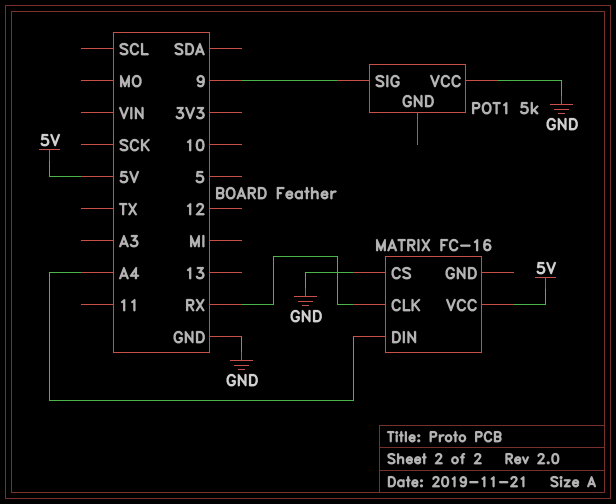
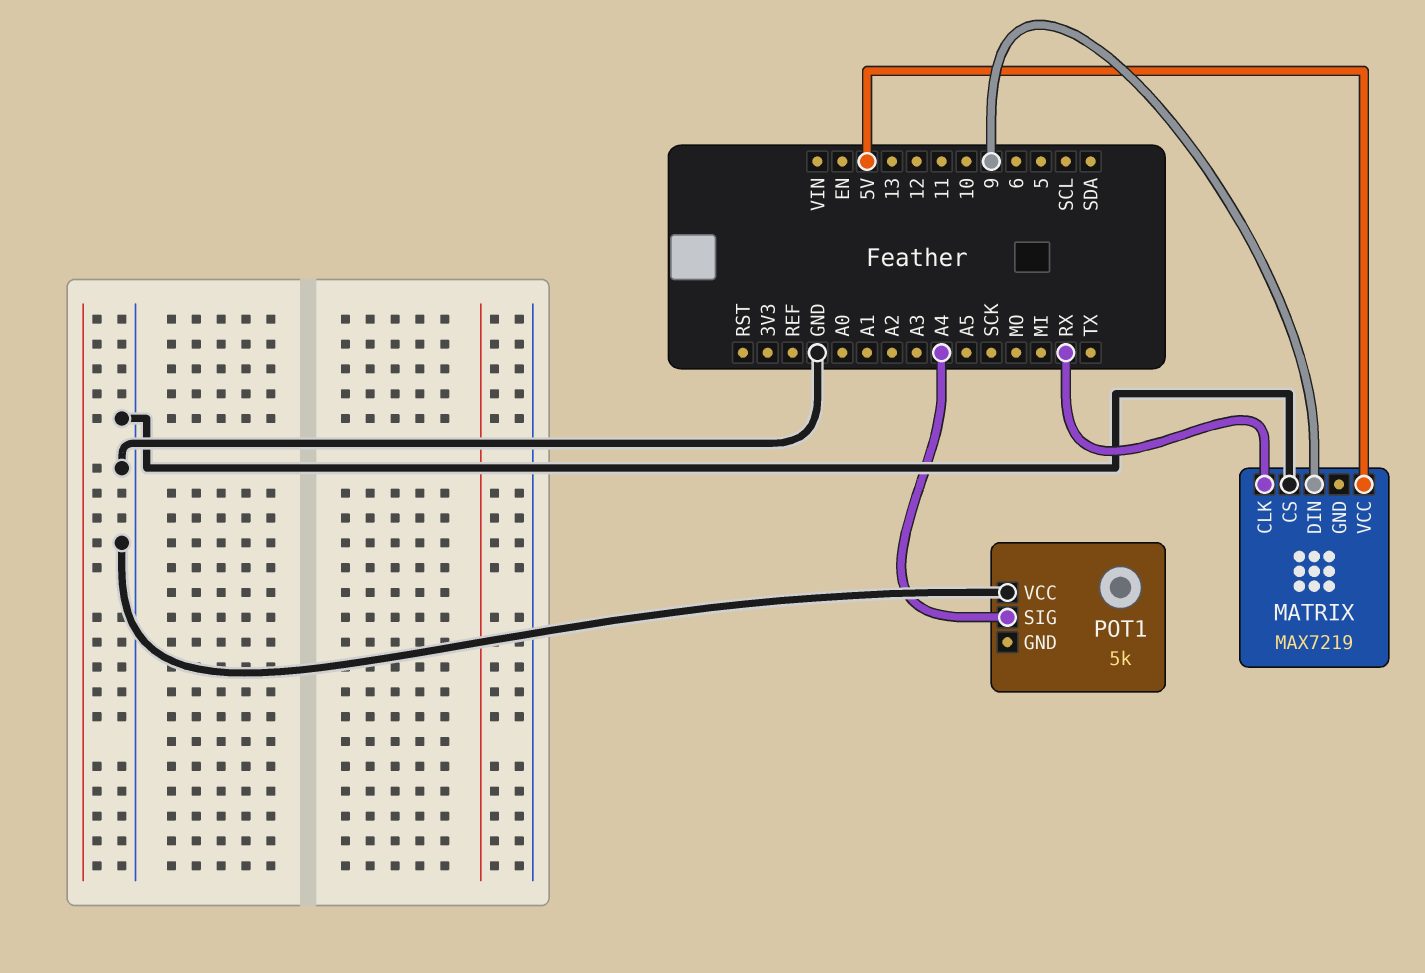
MATRIX: FC-16 -> MAX7219
MATRIX pin DIN: A4 -> 9
POT1 pin SIG: 9 -> A4

